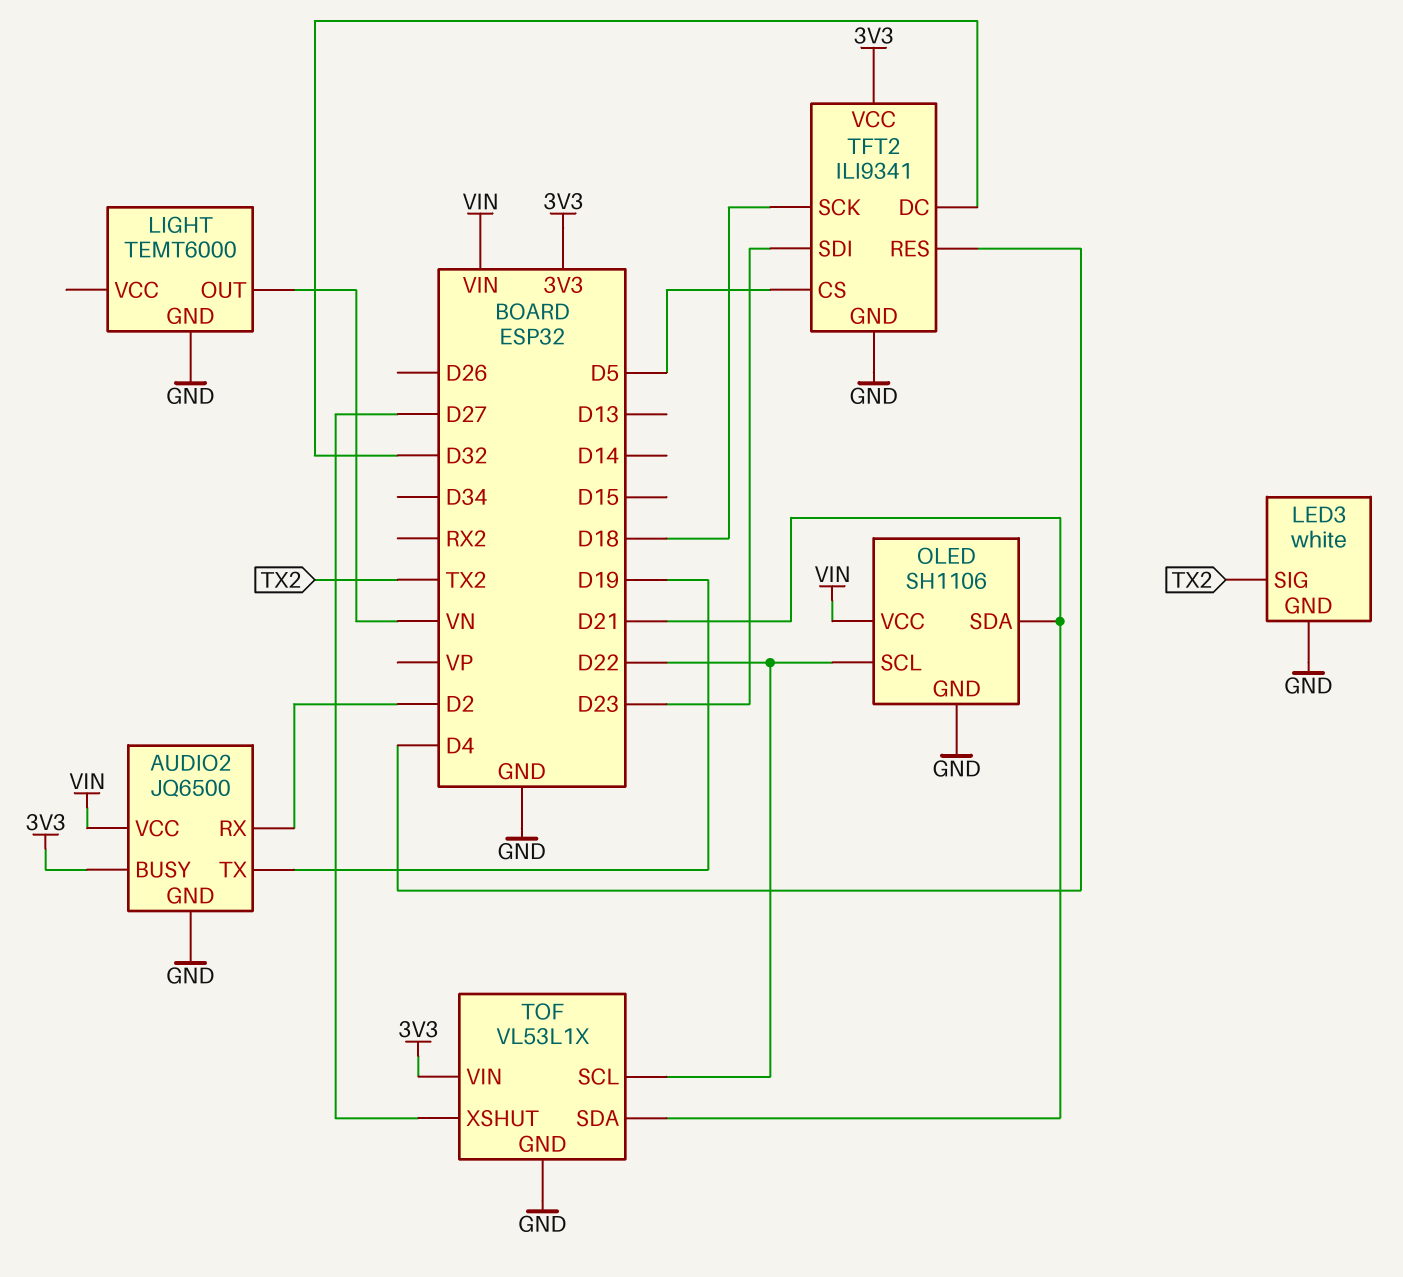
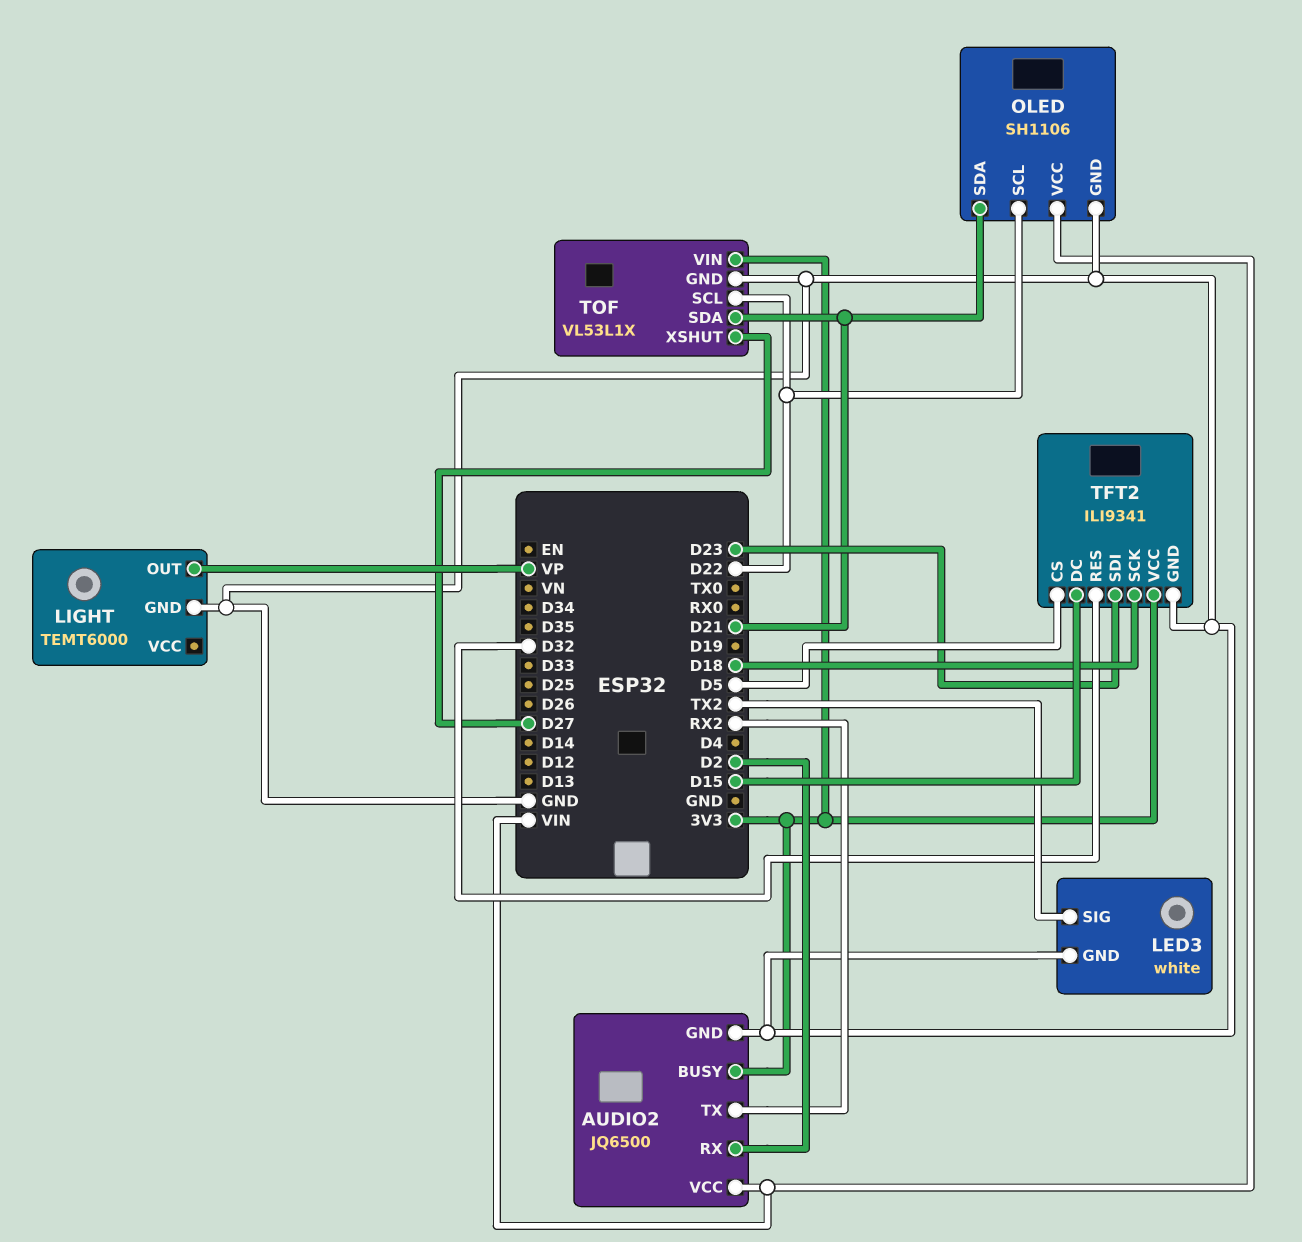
AUDIO2 pin TX: D19 -> RX2
LIGHT pin OUT: VN -> VP
TFT2 pin DC: D32 -> D15
TFT2 pin RES: D4 -> D32

